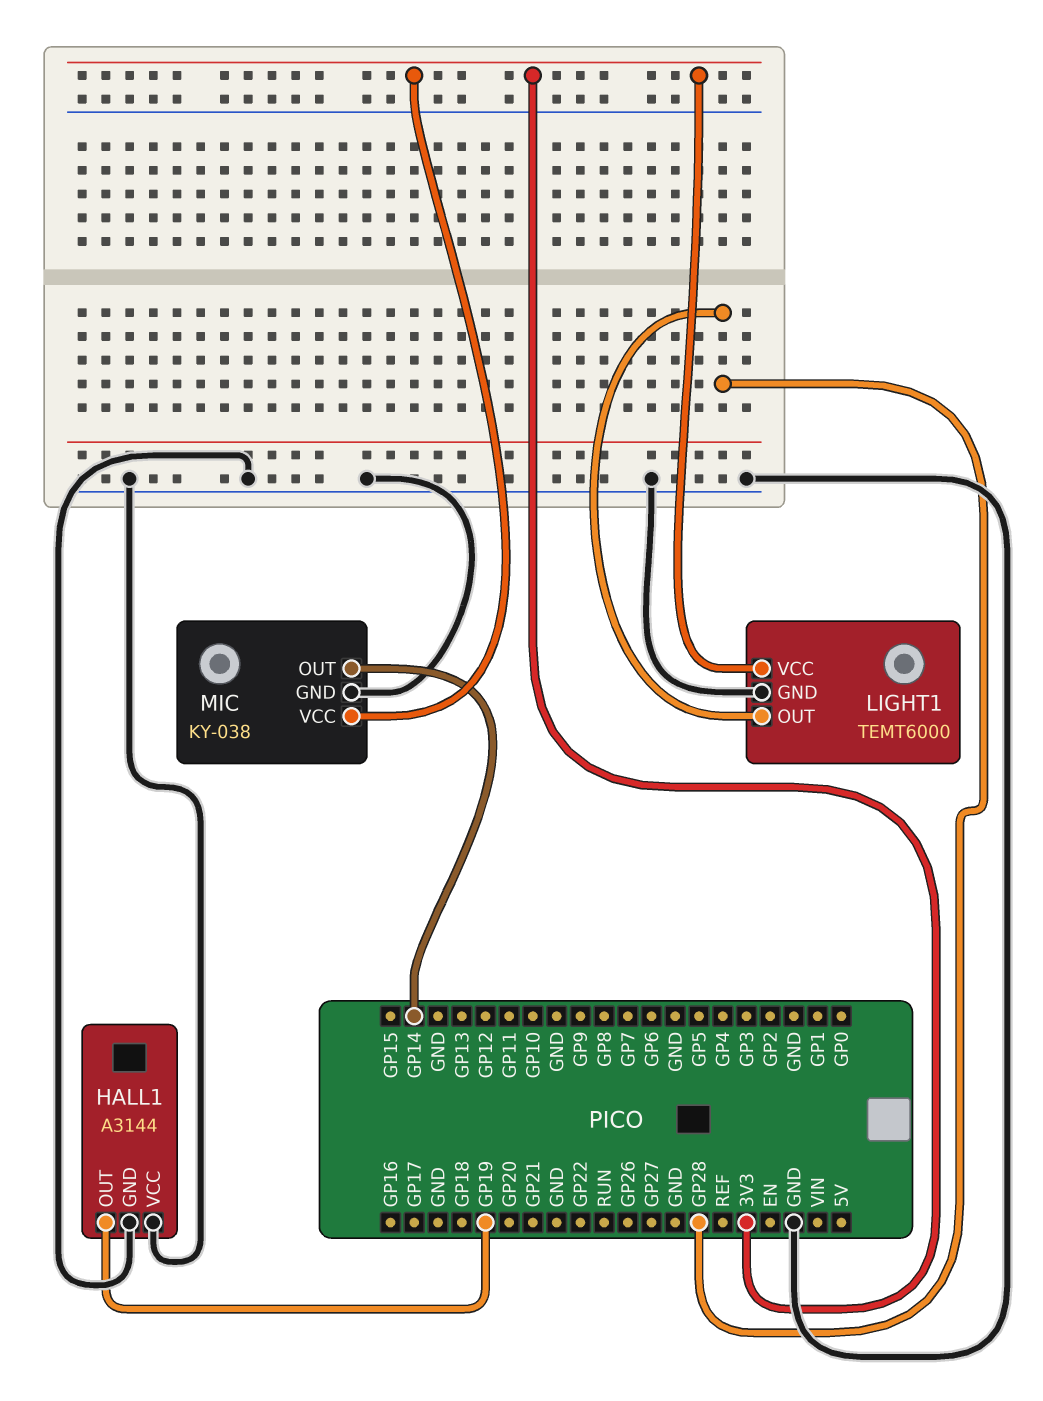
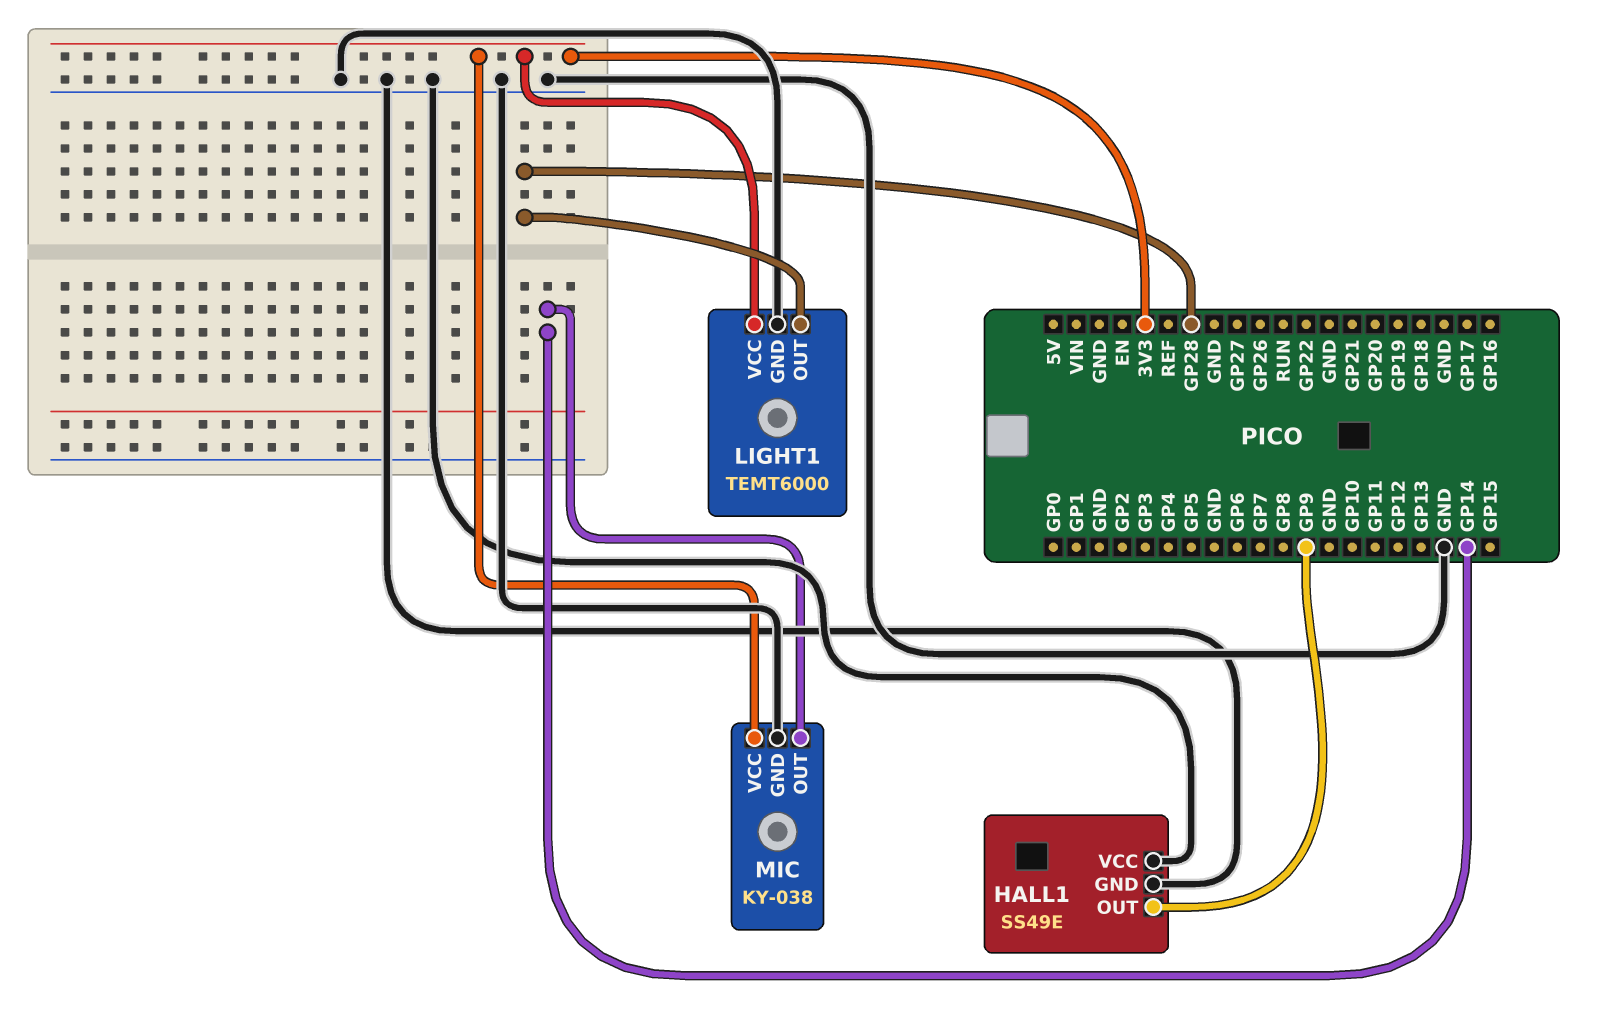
HALL1: A3144 -> SS49E
HALL1 pin OUT: GP19 -> GP9

